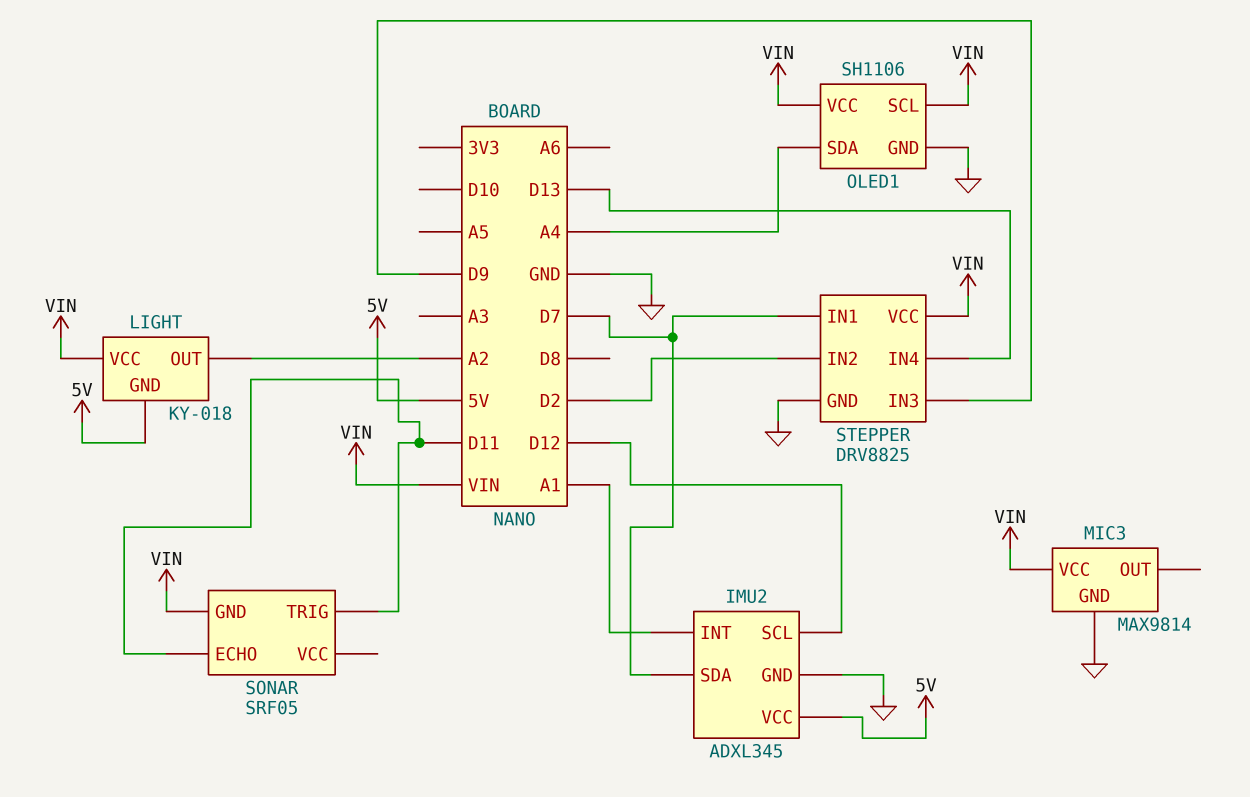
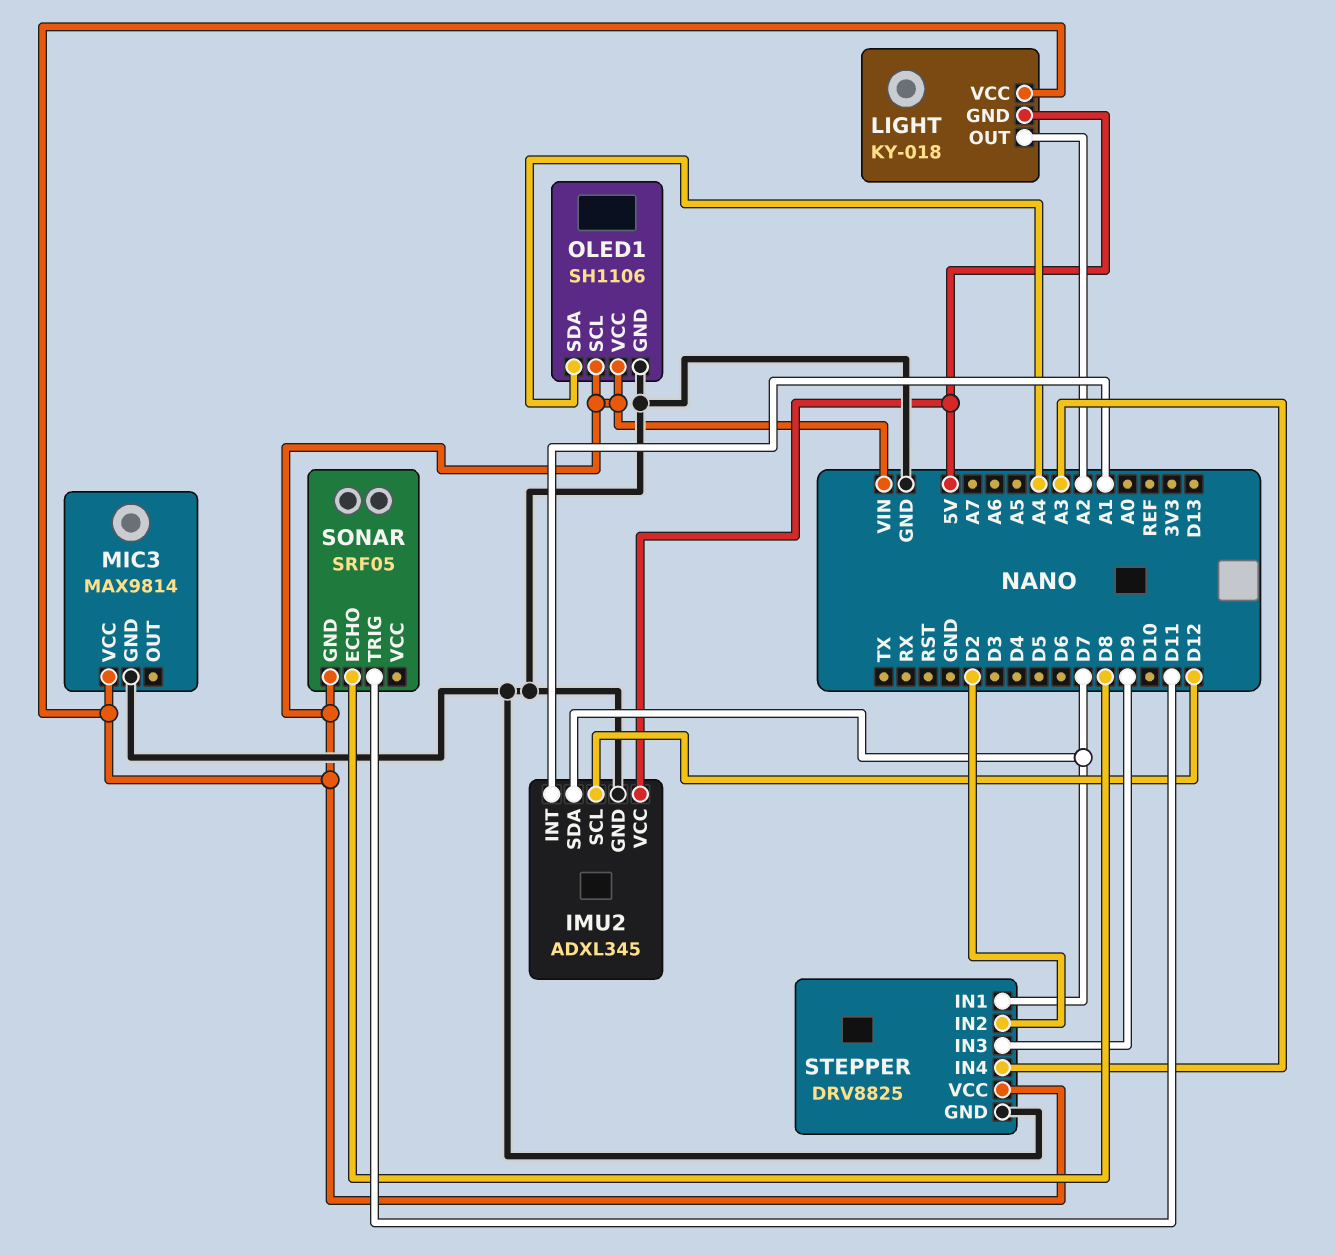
SONAR pin ECHO: D11 -> D8
STEPPER pin IN4: D13 -> A3

